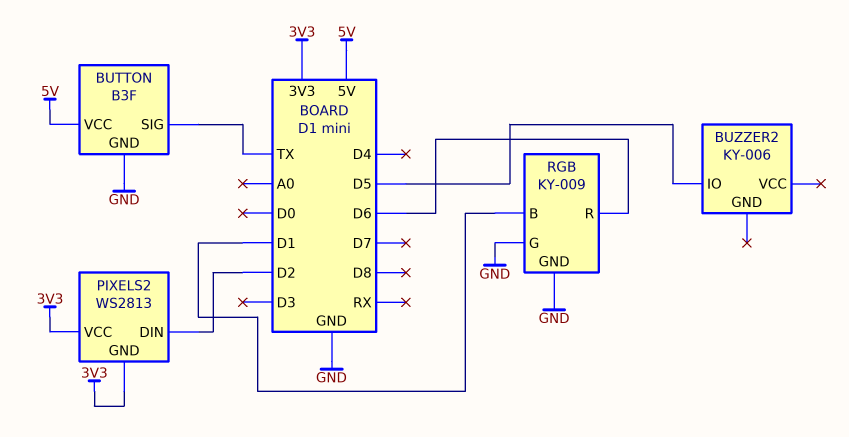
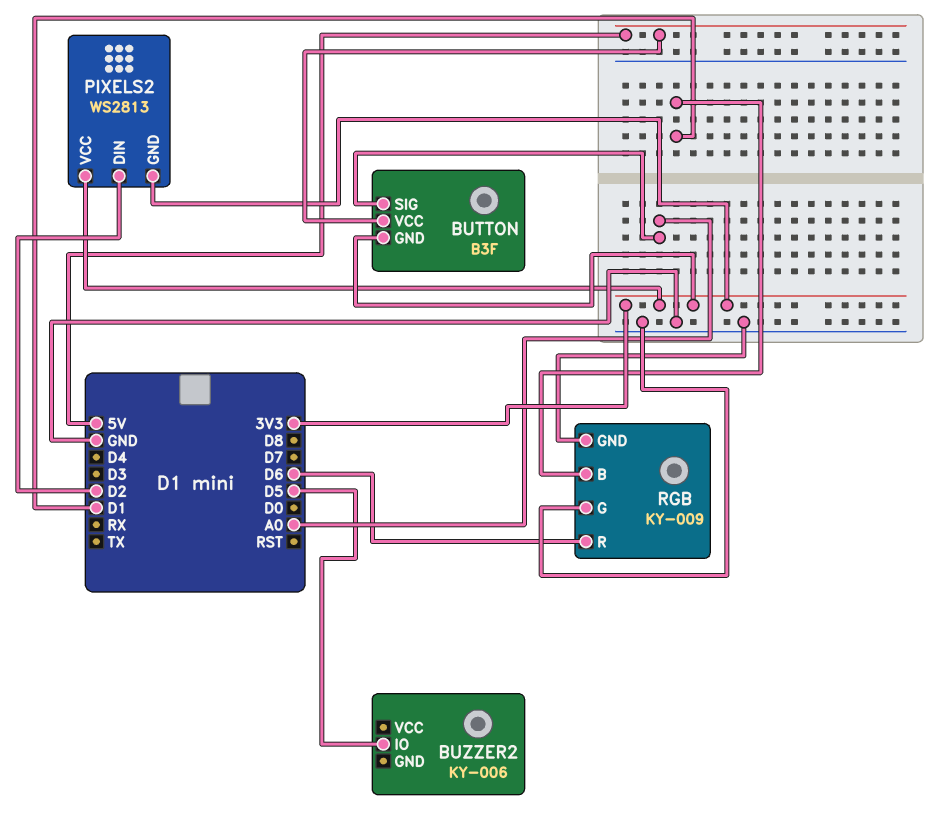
BUTTON pin GND: GND -> 3V3
BUTTON pin SIG: TX -> A0

